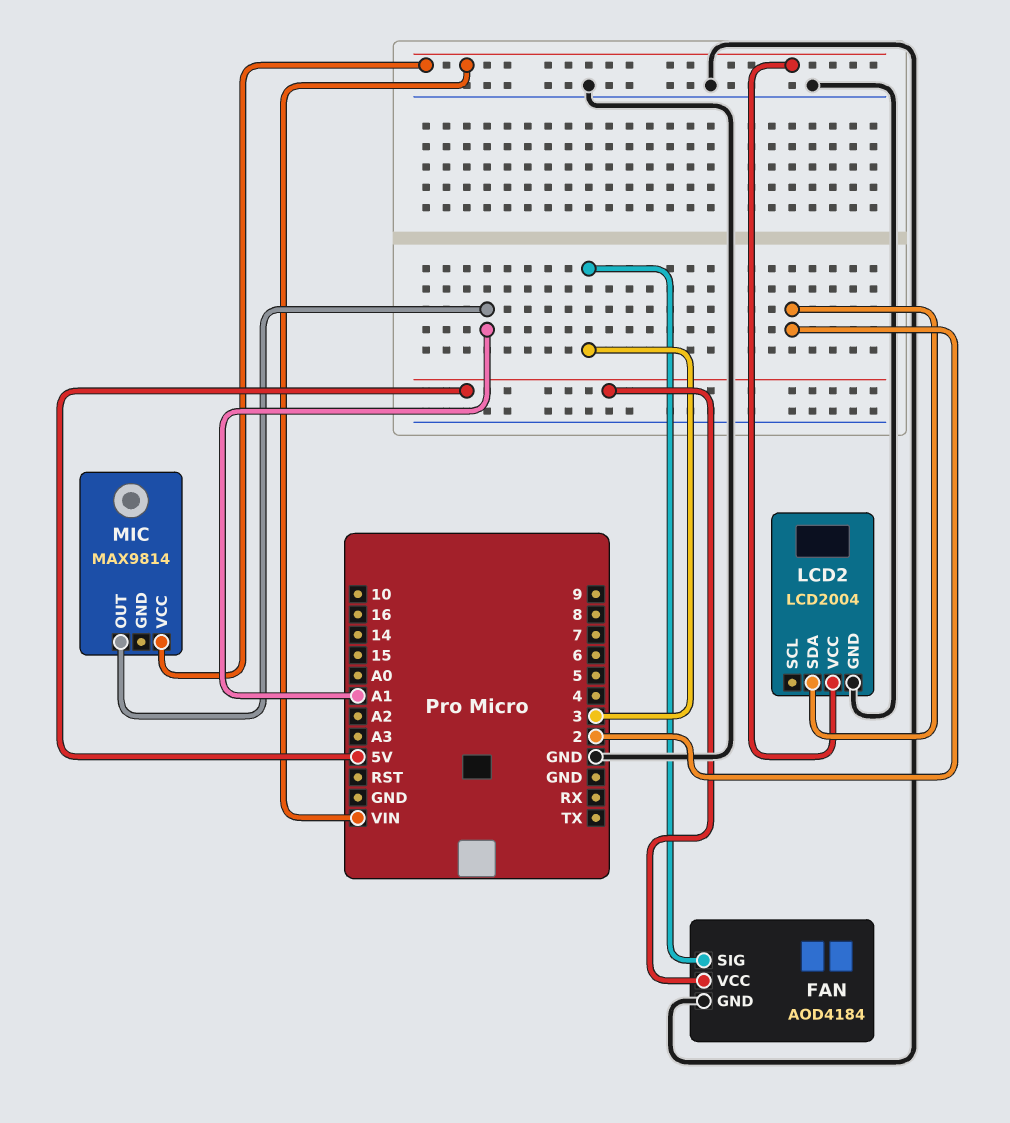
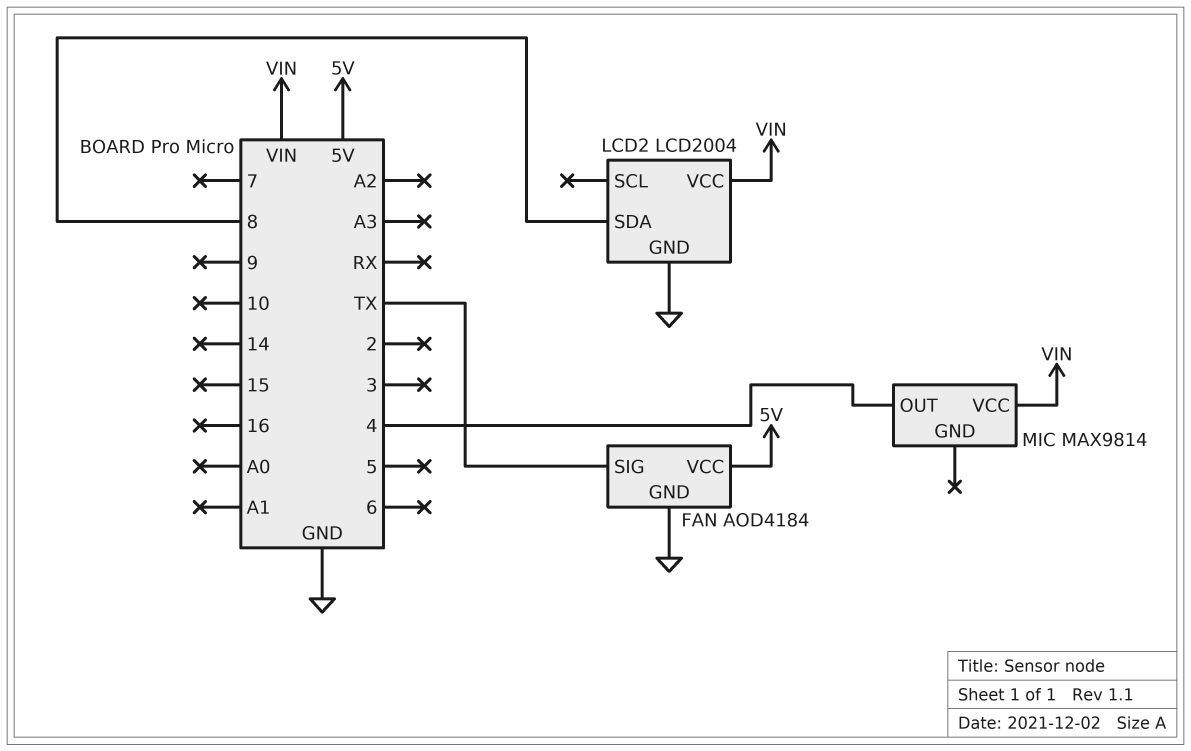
FAN pin SIG: 3 -> TX
LCD2 pin SDA: 2 -> 8
MIC pin OUT: A1 -> 4

